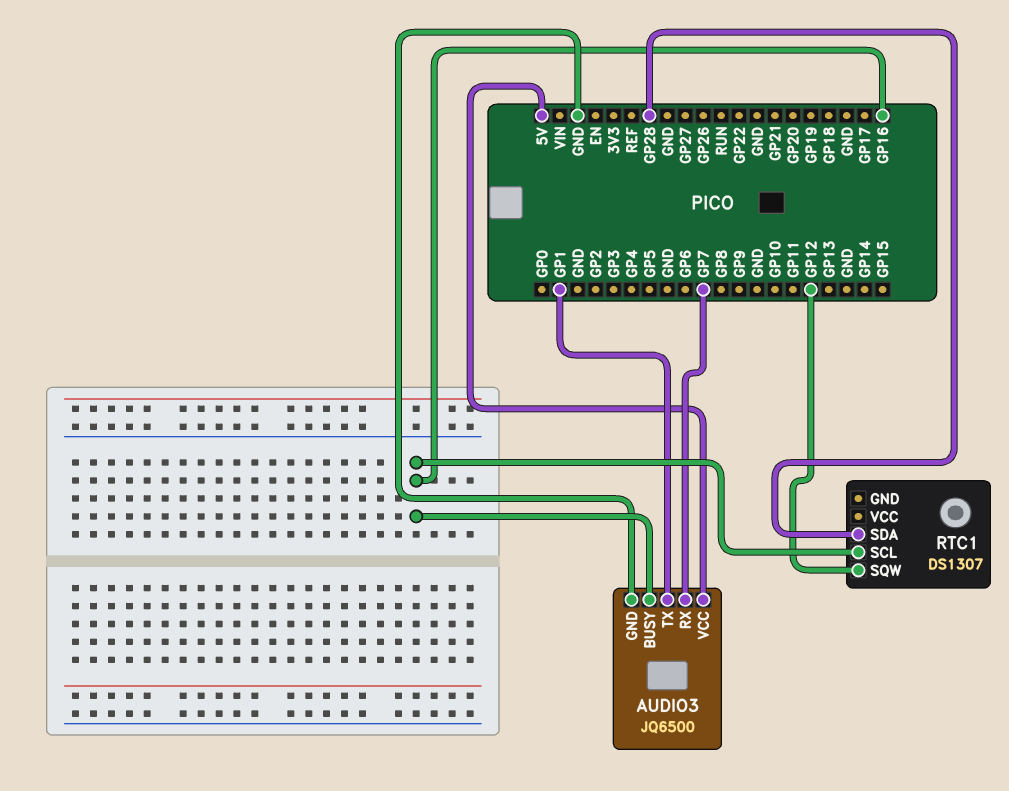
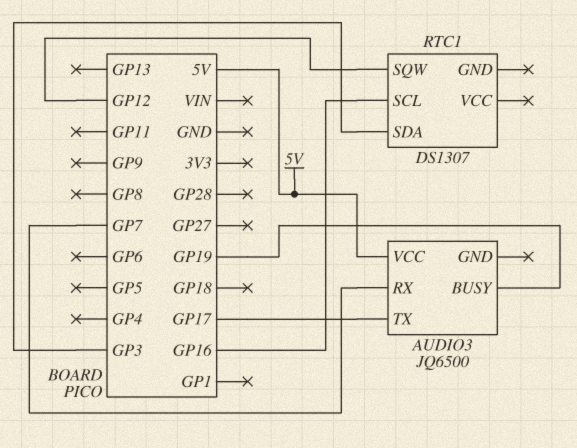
AUDIO3 pin BUSY: GP16 -> GP19
AUDIO3 pin GND: GND -> none
AUDIO3 pin TX: GP1 -> GP17
RTC1 pin SDA: GP28 -> GP3

